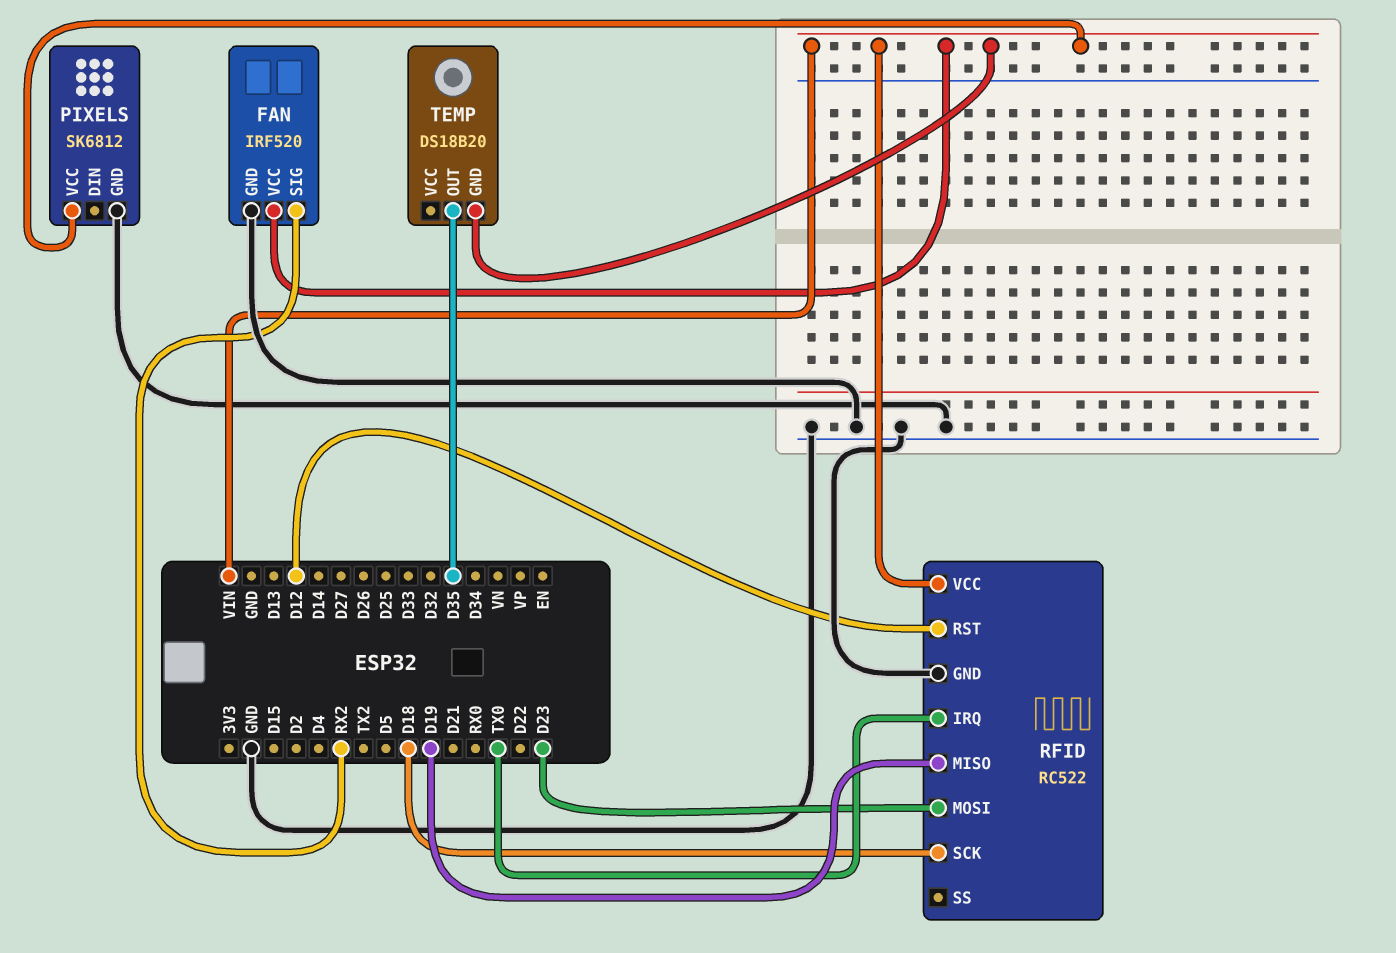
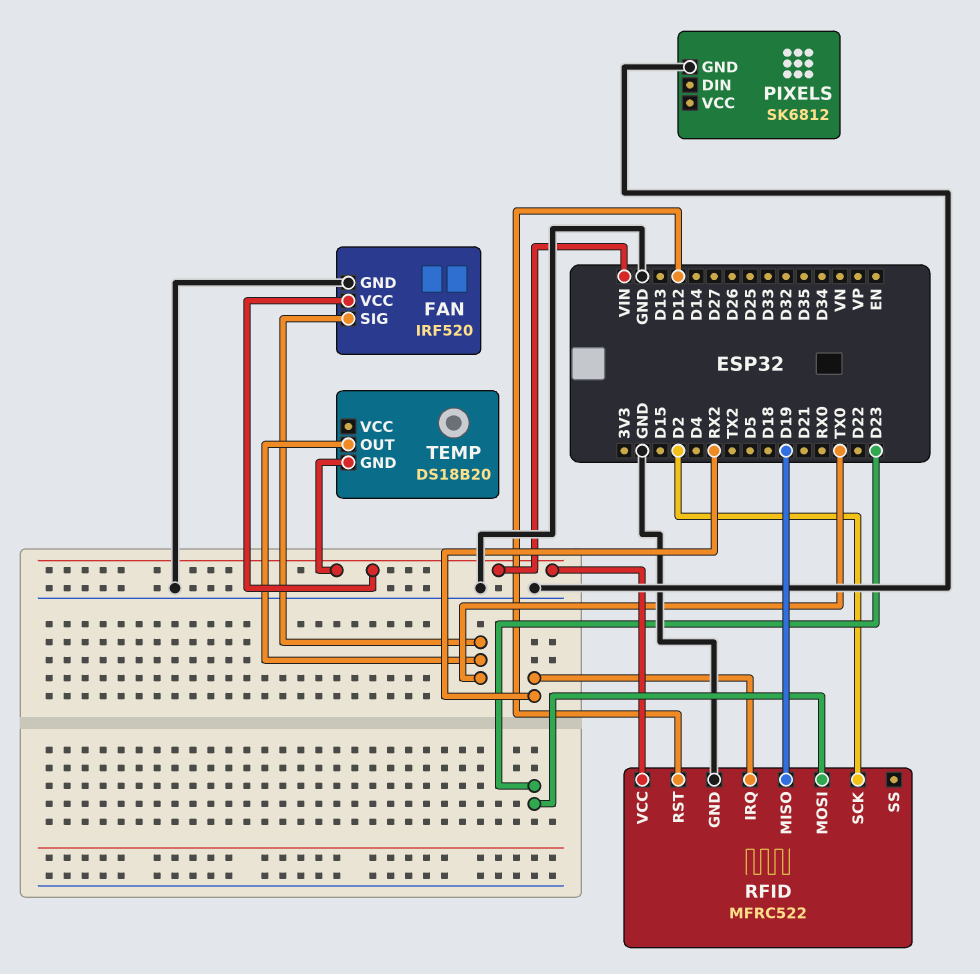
FAN pin SIG: RX2 -> TX0
PIXELS pin VCC: VIN -> none
RFID: RC522 -> MFRC522
RFID pin IRQ: TX0 -> RX2
RFID pin SCK: D18 -> D2
TEMP pin OUT: D35 -> TX0

